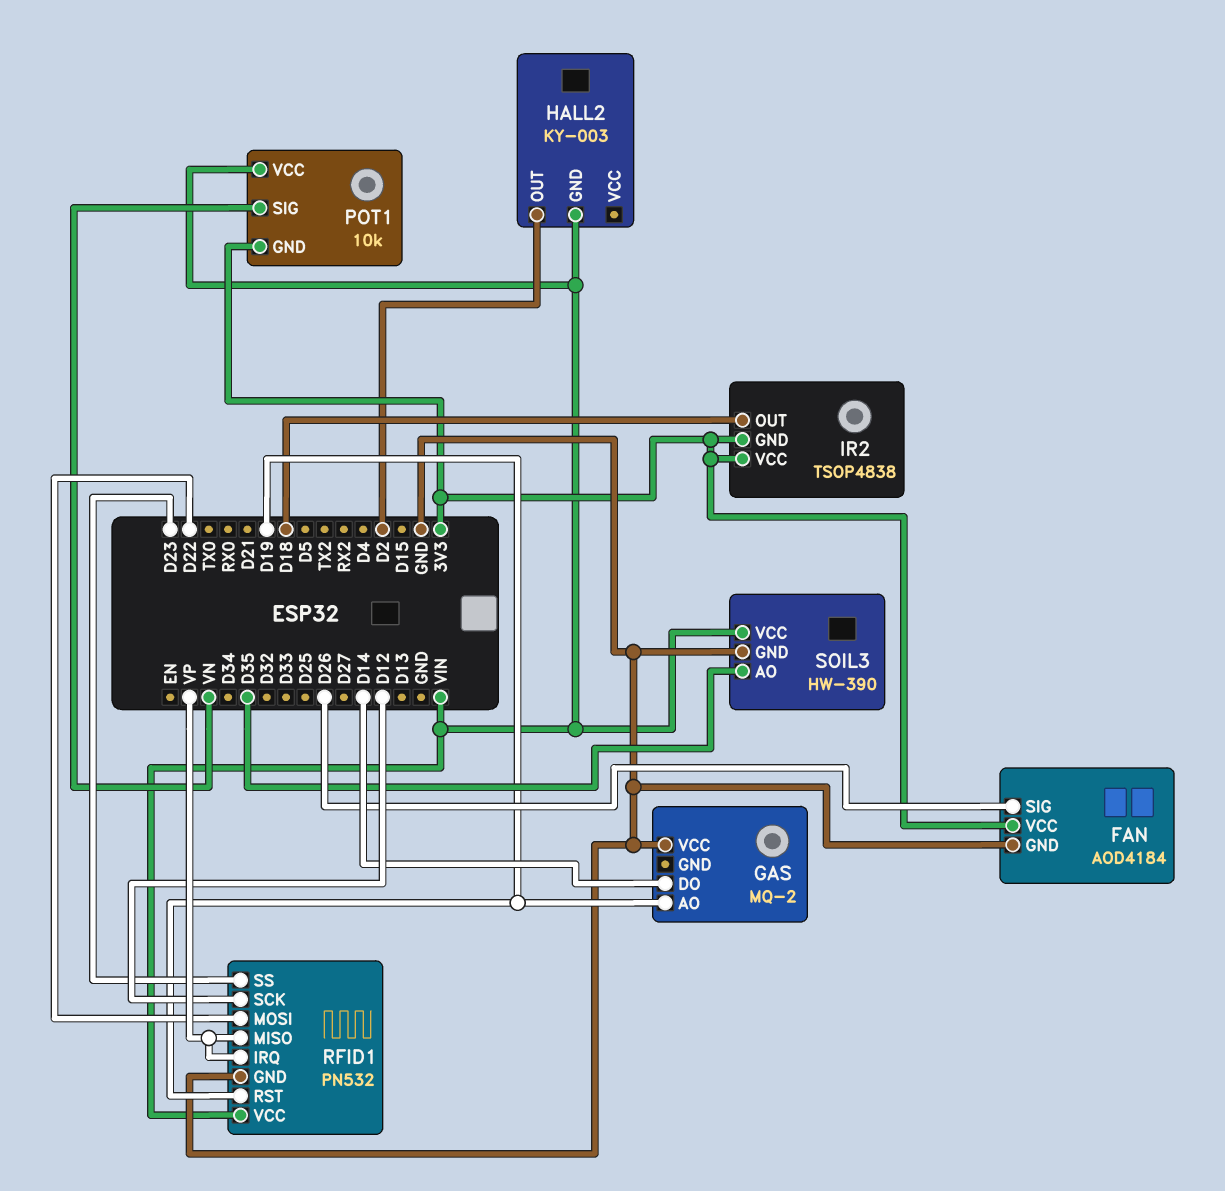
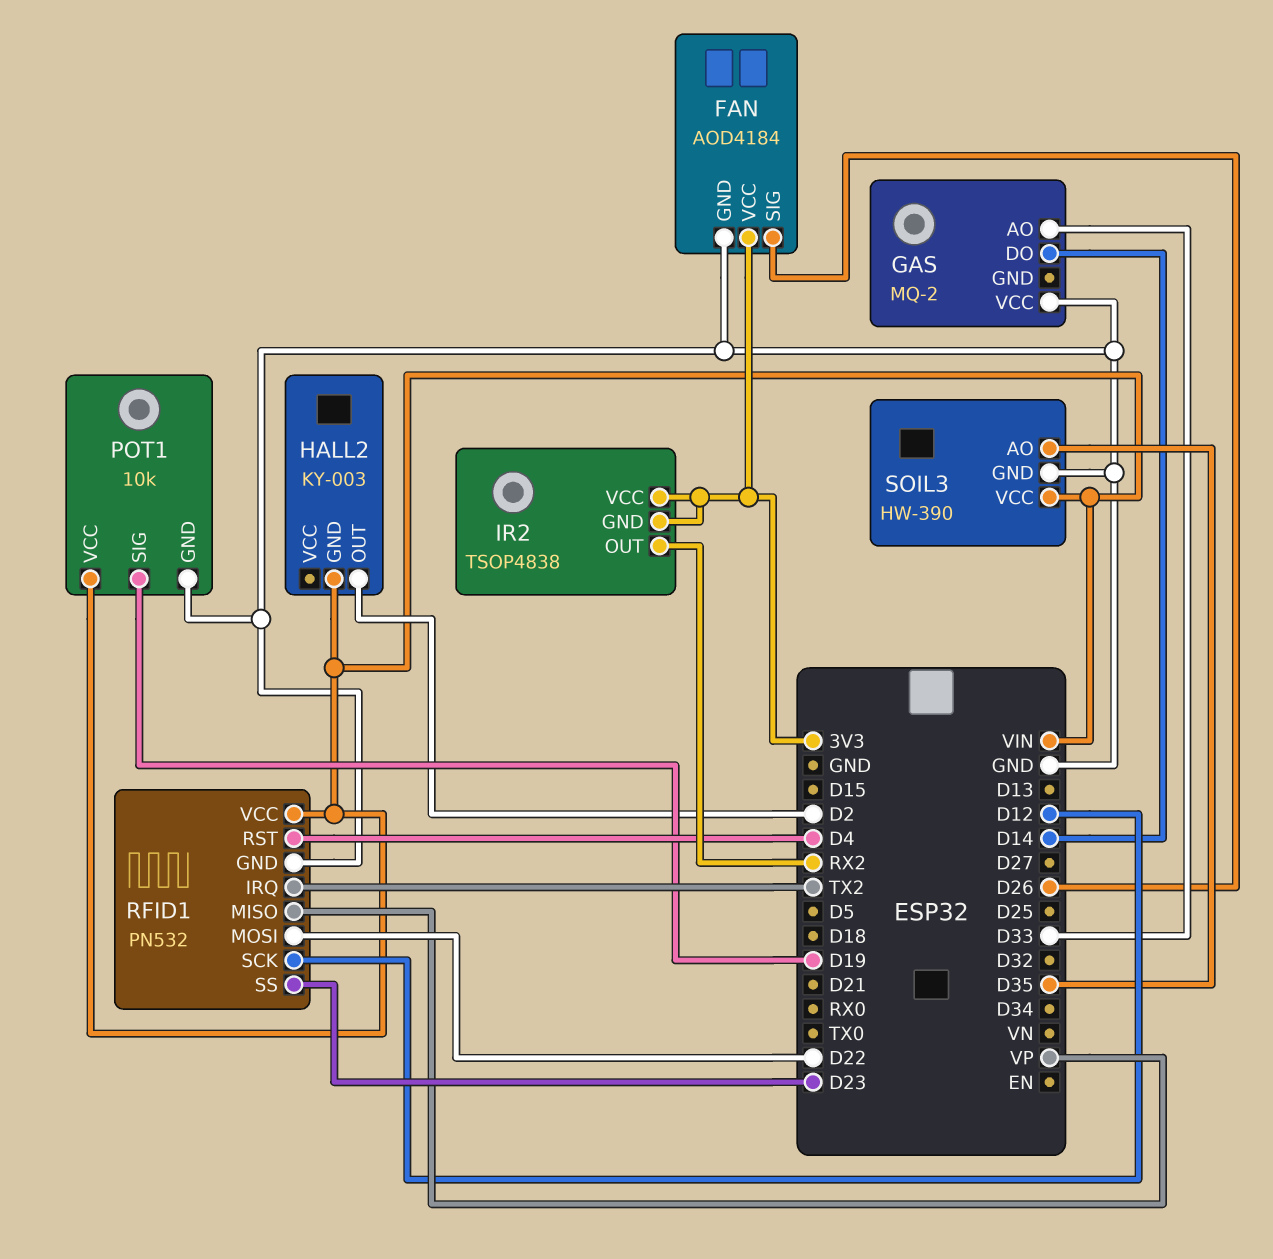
GAS pin AO: D19 -> D33
IR2 pin OUT: D18 -> RX2
POT1 pin GND: 3V3 -> GND
POT1 pin SIG: VN -> D19
RFID1 pin IRQ: VP -> TX2
RFID1 pin RST: D19 -> D4

